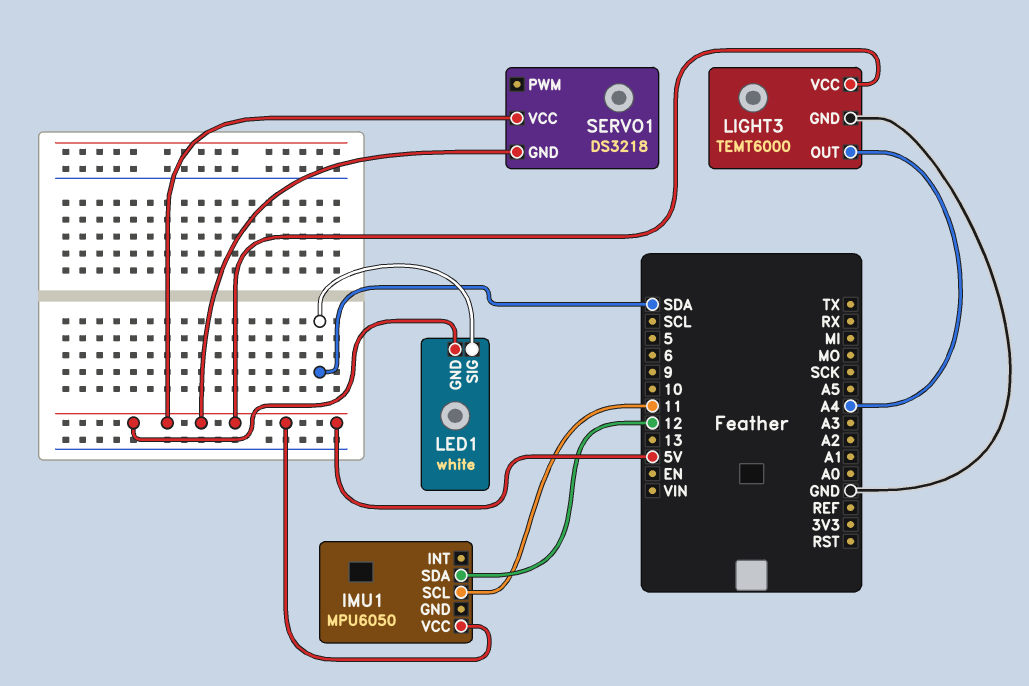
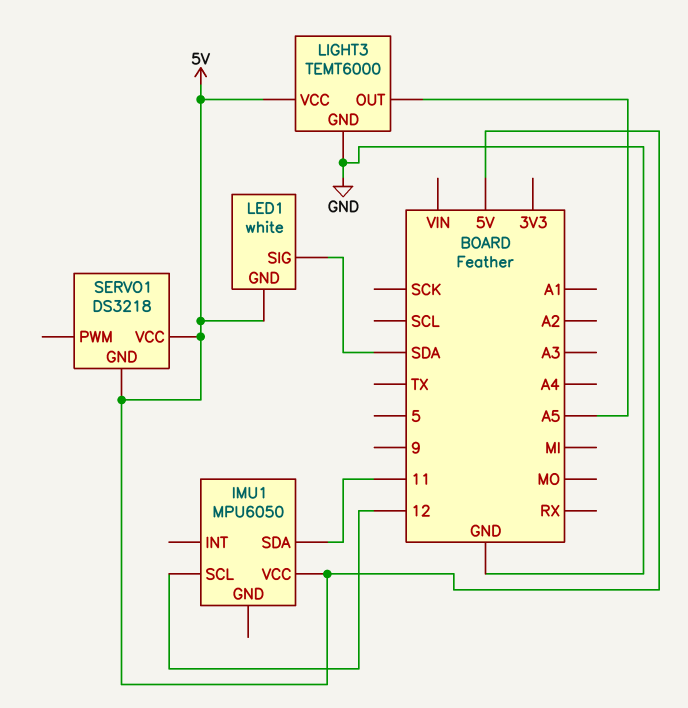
IMU1 pin SCL: 11 -> 12
IMU1 pin SDA: 12 -> 11
LIGHT3 pin OUT: A4 -> A5

